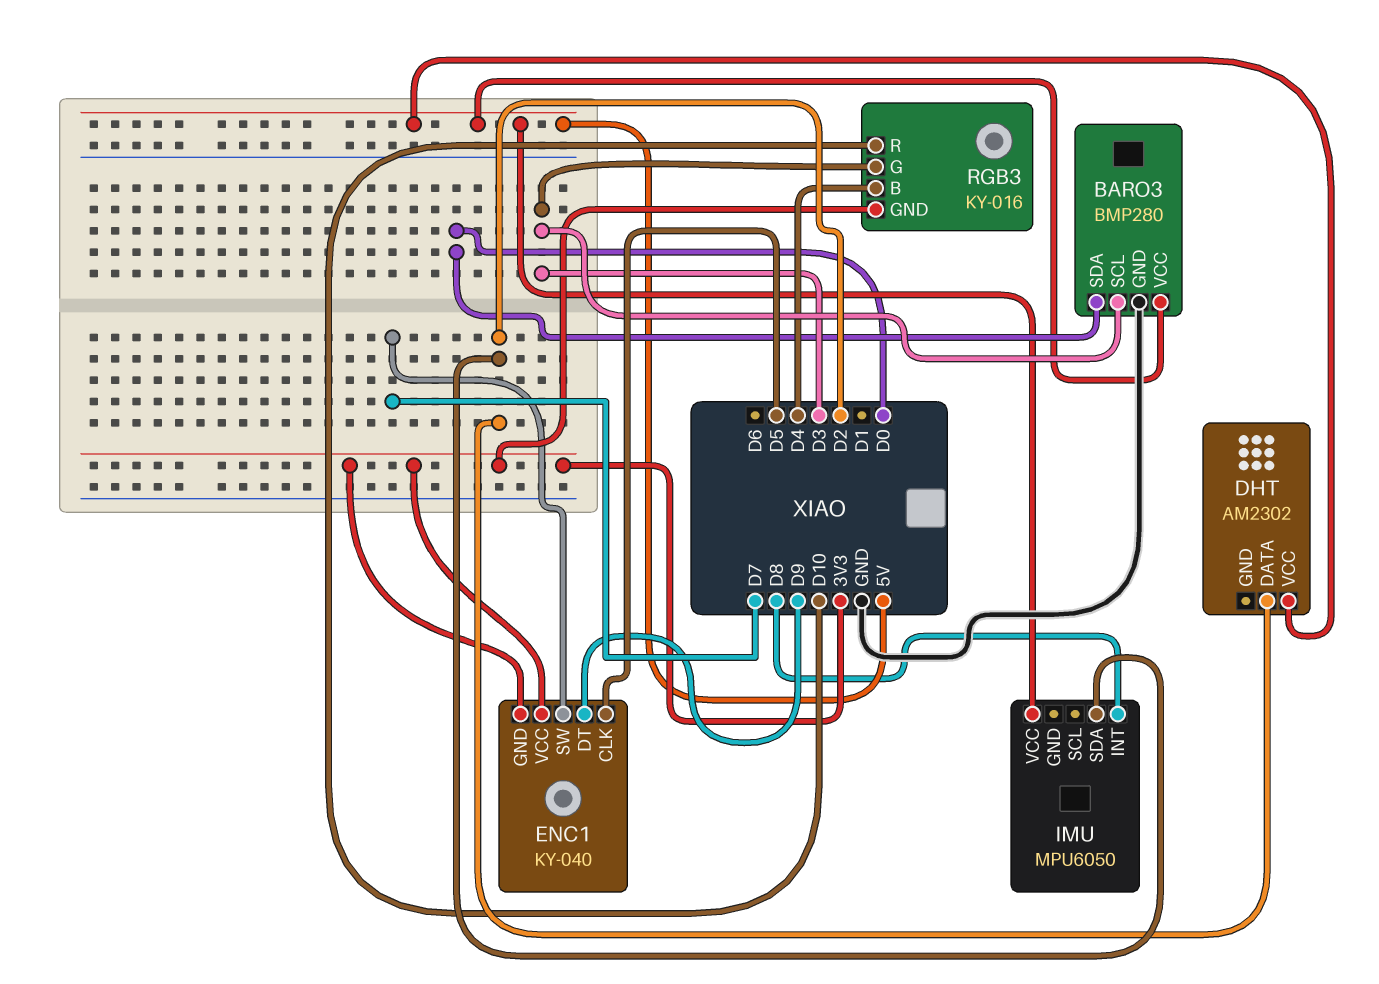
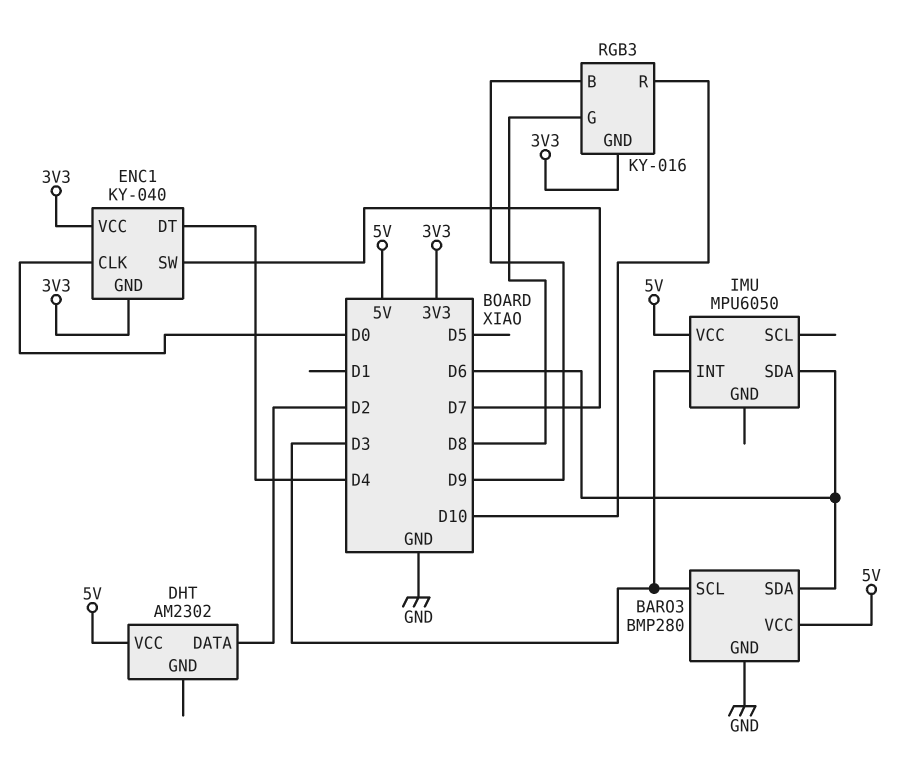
BARO3 pin SDA: D0 -> D6
ENC1 pin CLK: D5 -> D0
ENC1 pin DT: D9 -> D4
IMU pin INT: D8 -> D3
IMU pin SDA: D2 -> D6
RGB3 pin B: D4 -> D9
RGB3 pin G: D3 -> D8

